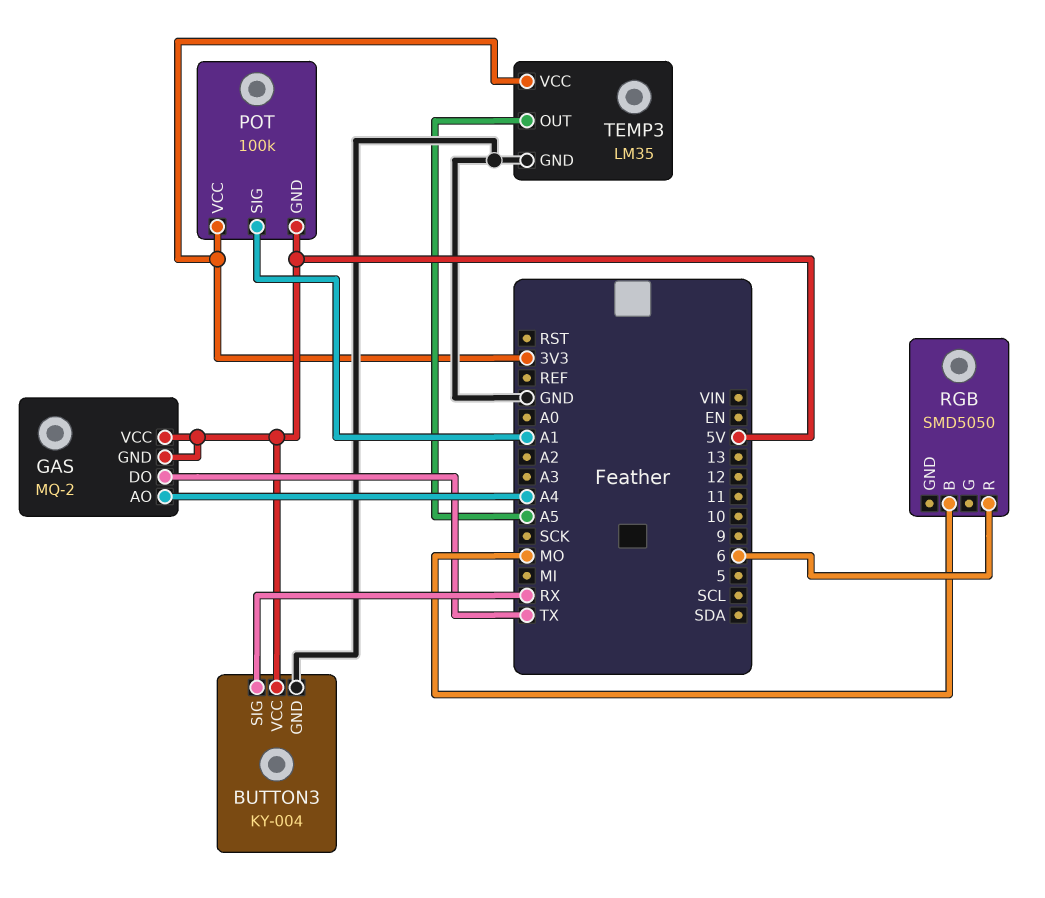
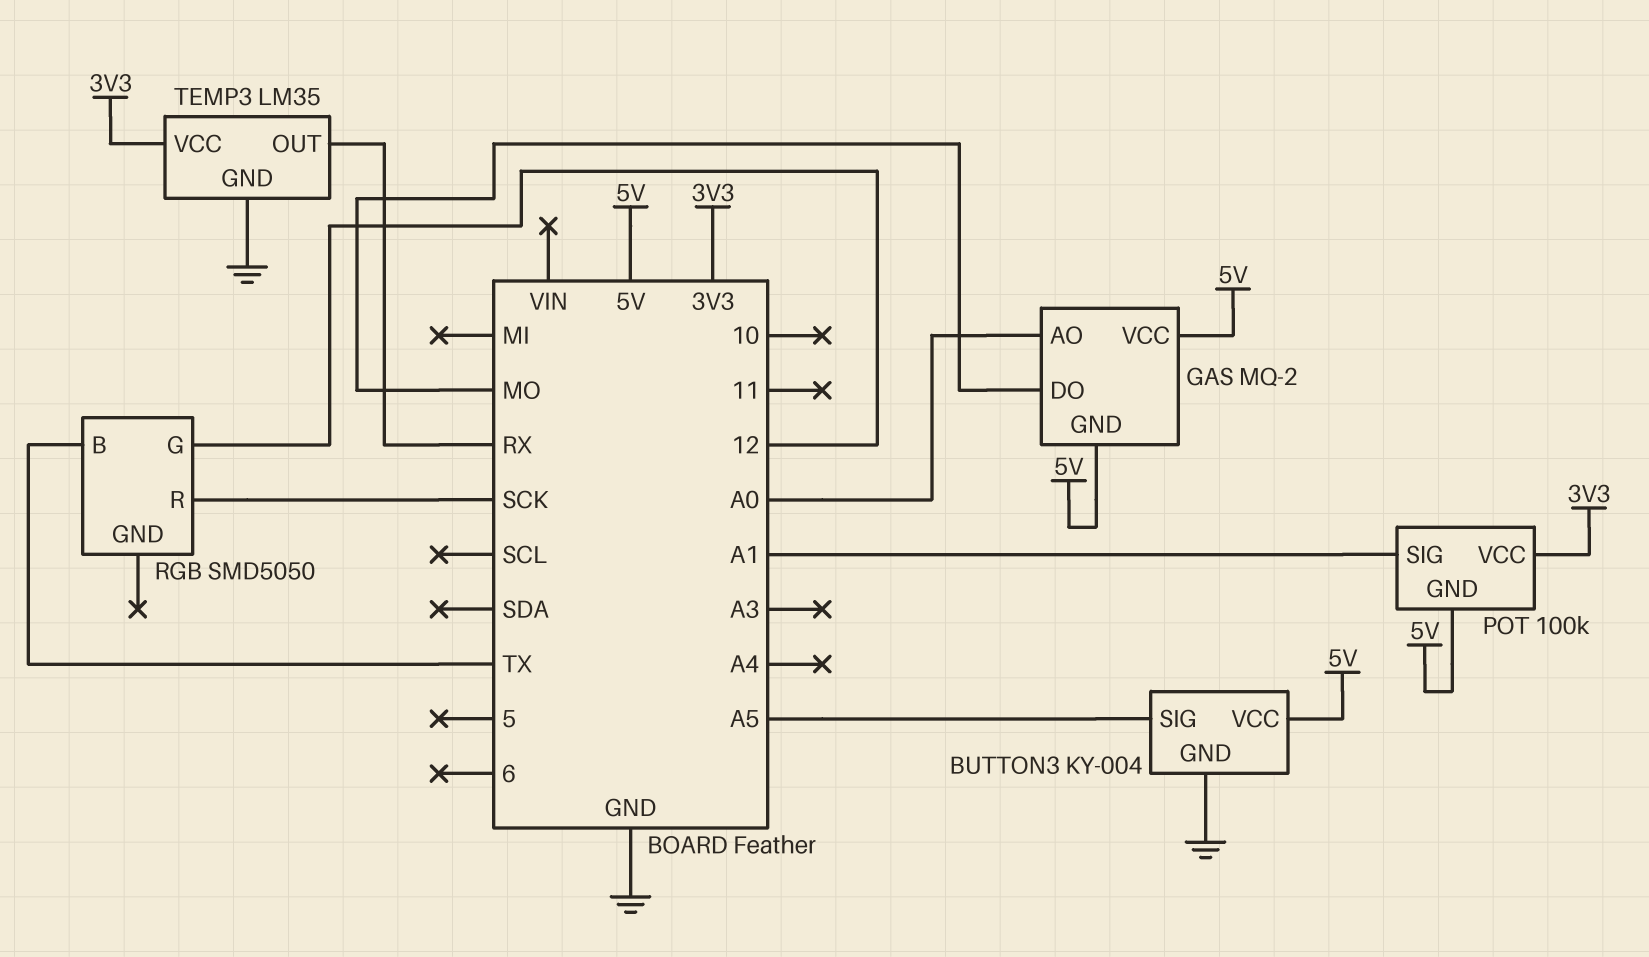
BUTTON3 pin SIG: RX -> A5
GAS pin AO: A4 -> A0
GAS pin DO: TX -> MO
RGB pin B: MO -> TX
RGB pin G: none -> 12
RGB pin R: 6 -> SCK
TEMP3 pin OUT: A5 -> RX

